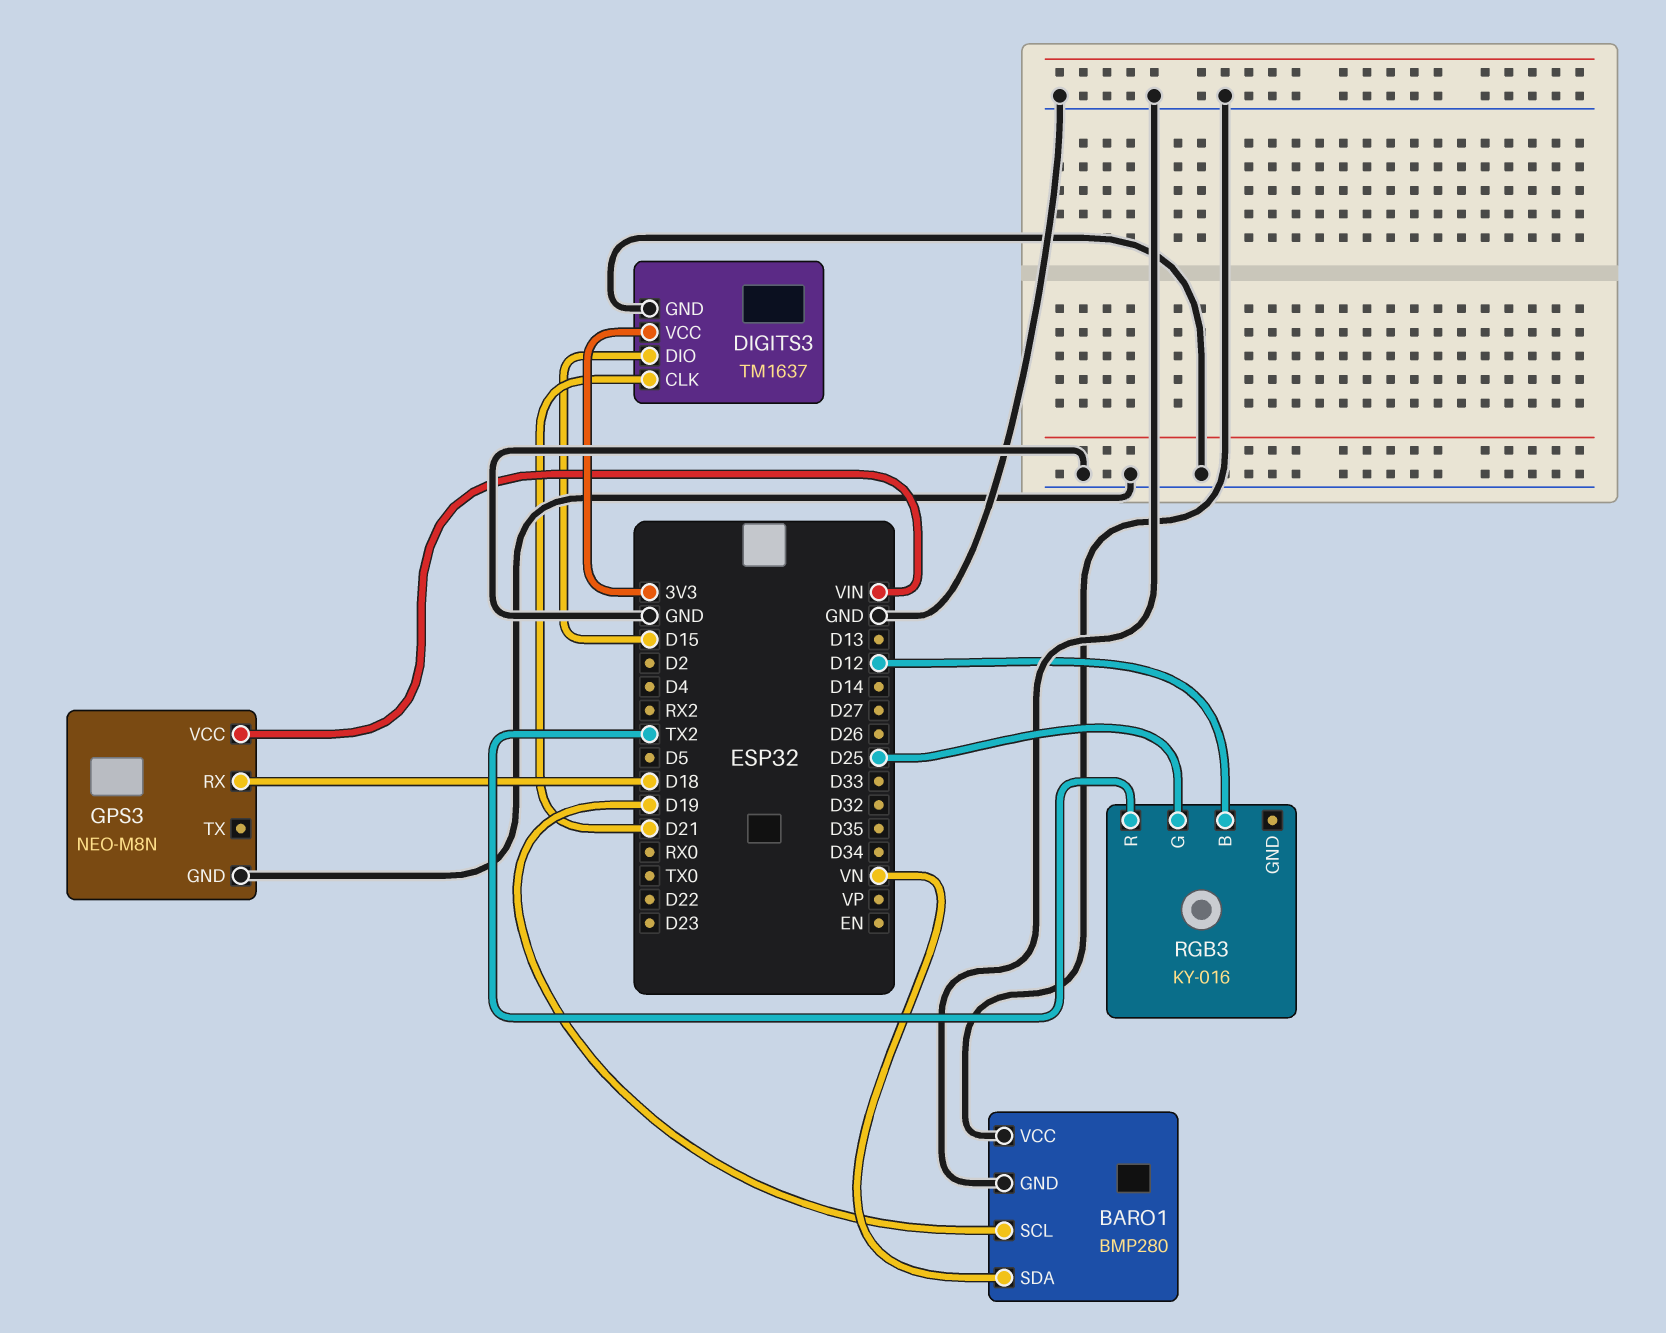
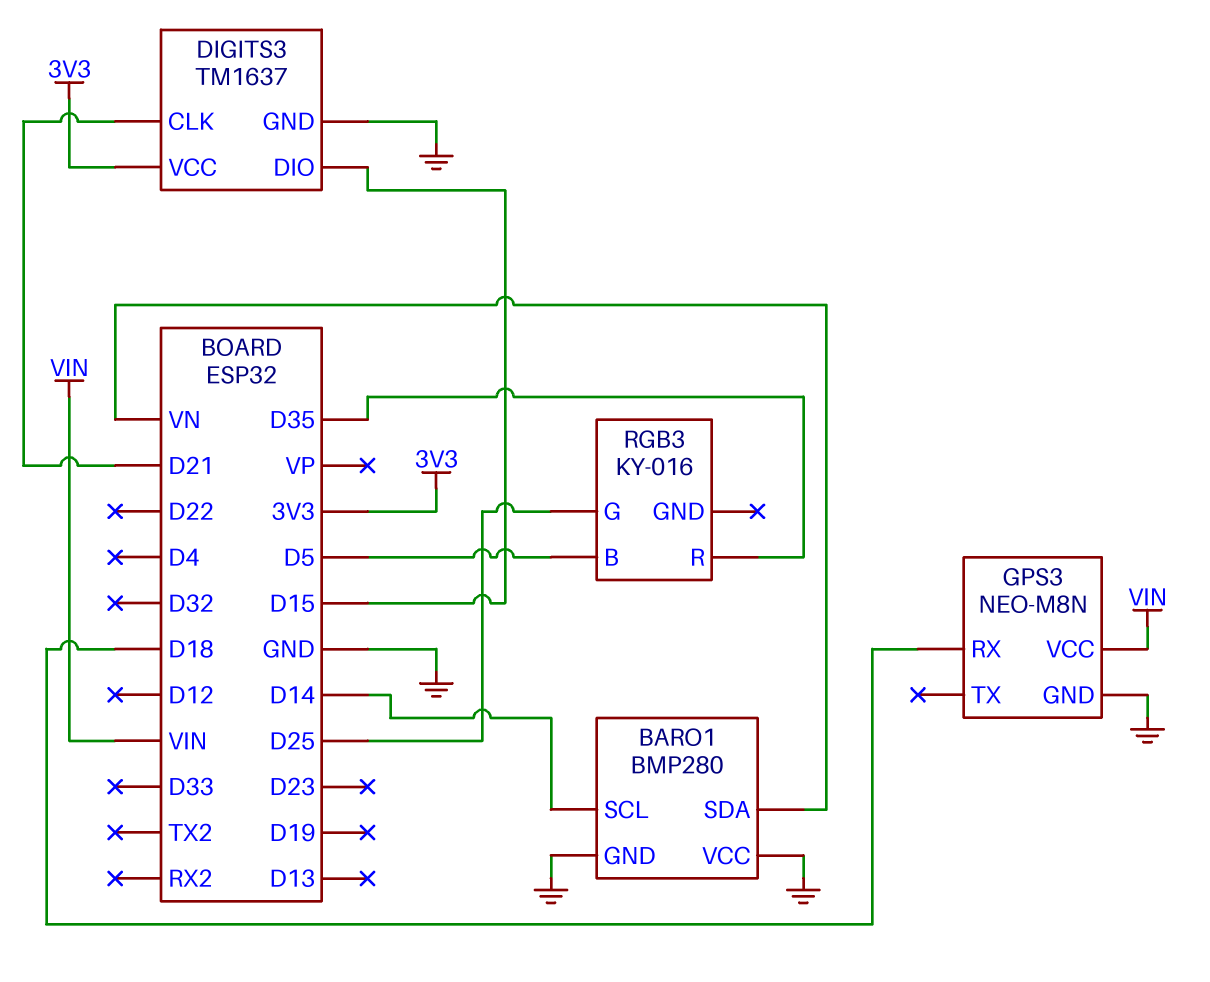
BARO1 pin SCL: D19 -> D14
RGB3 pin B: D12 -> D5
RGB3 pin R: TX2 -> D35

